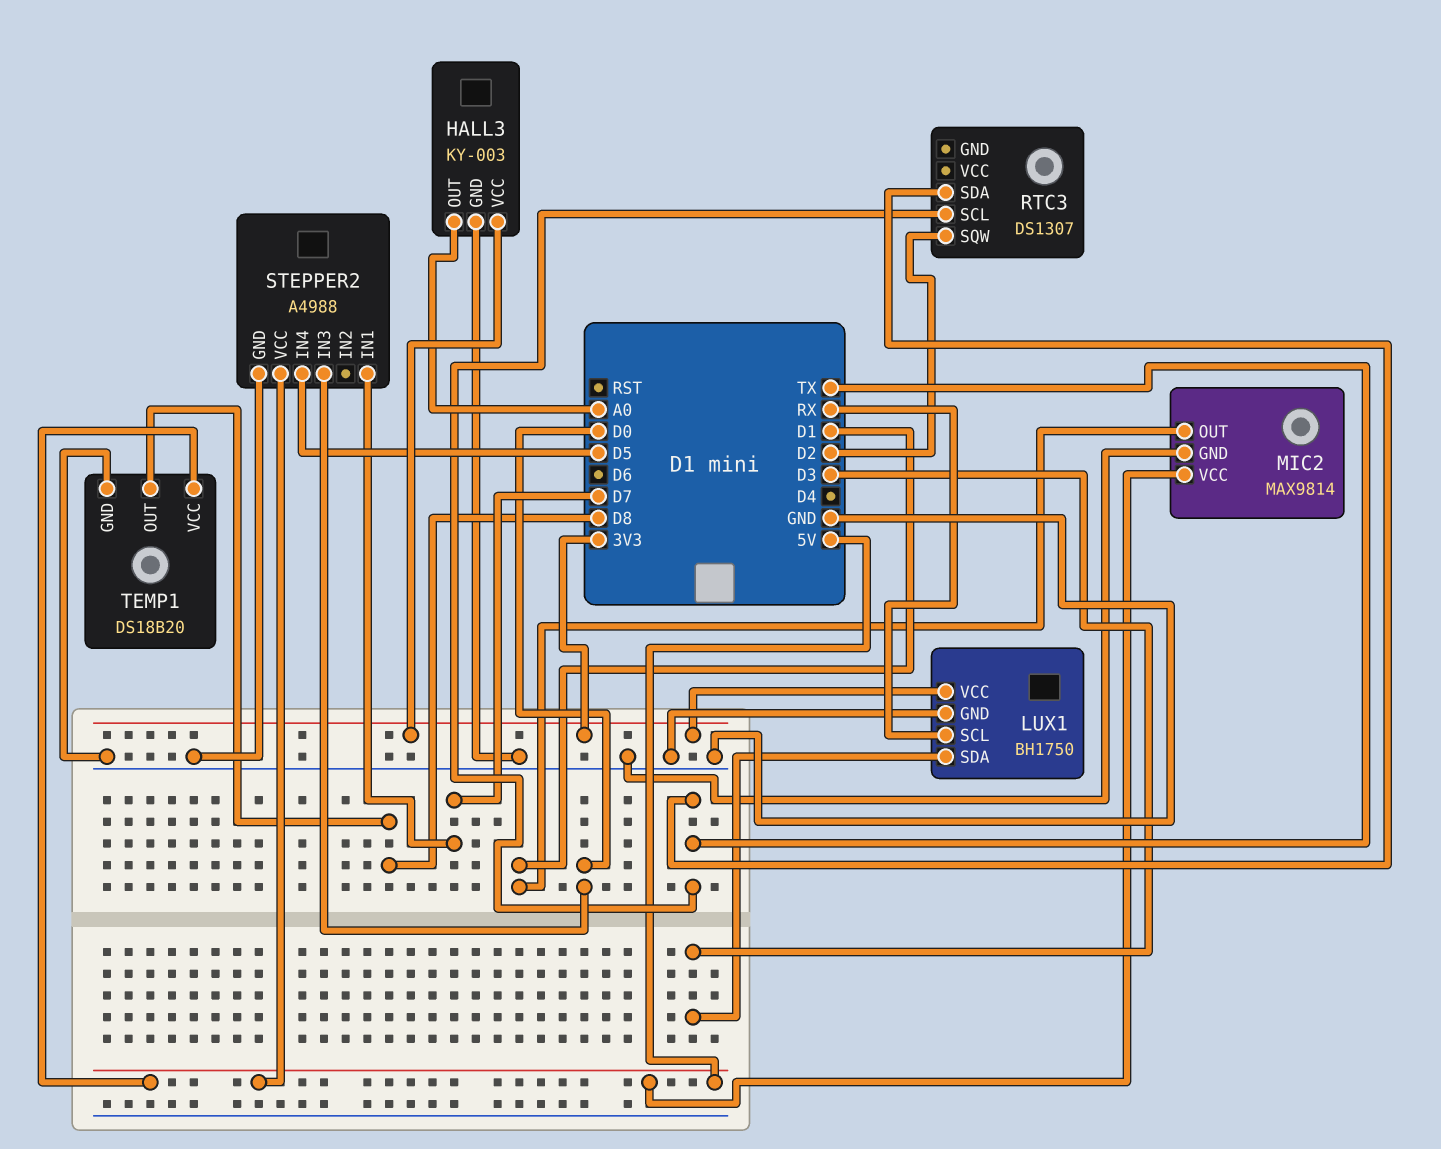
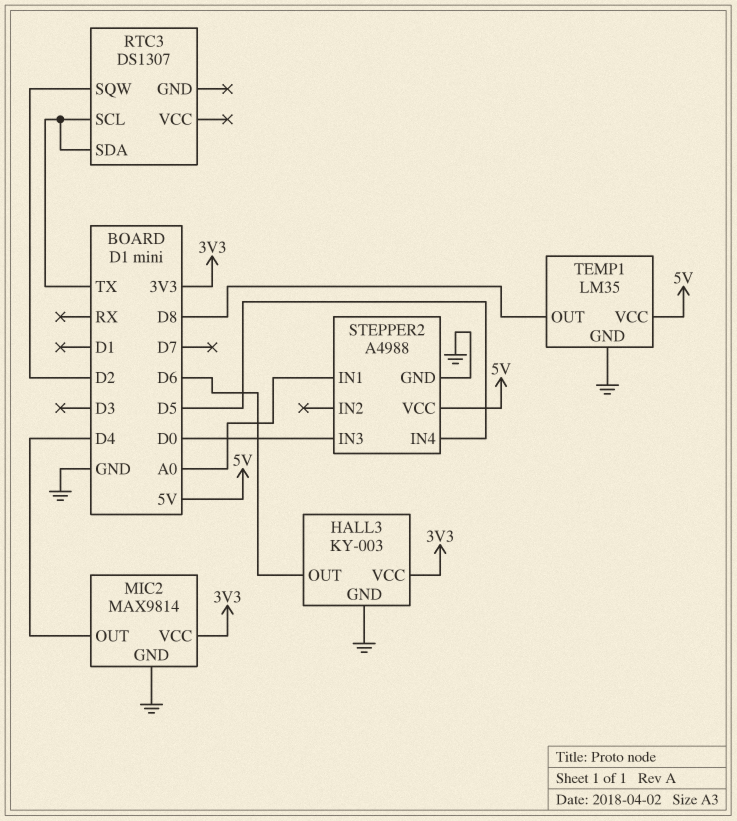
HALL3 pin OUT: A0 -> D6
LUX1: BH1750 -> none
LUX1 pin GND: GND -> none
LUX1 pin SCL: RX -> none
LUX1 pin SDA: D3 -> none
LUX1 pin VCC: 3V3 -> none
MIC2 pin OUT: D1 -> D4
MIC2 pin VCC: 5V -> 3V3
STEPPER2 pin IN1: D7 -> A0
TEMP1: DS18B20 -> LM35

